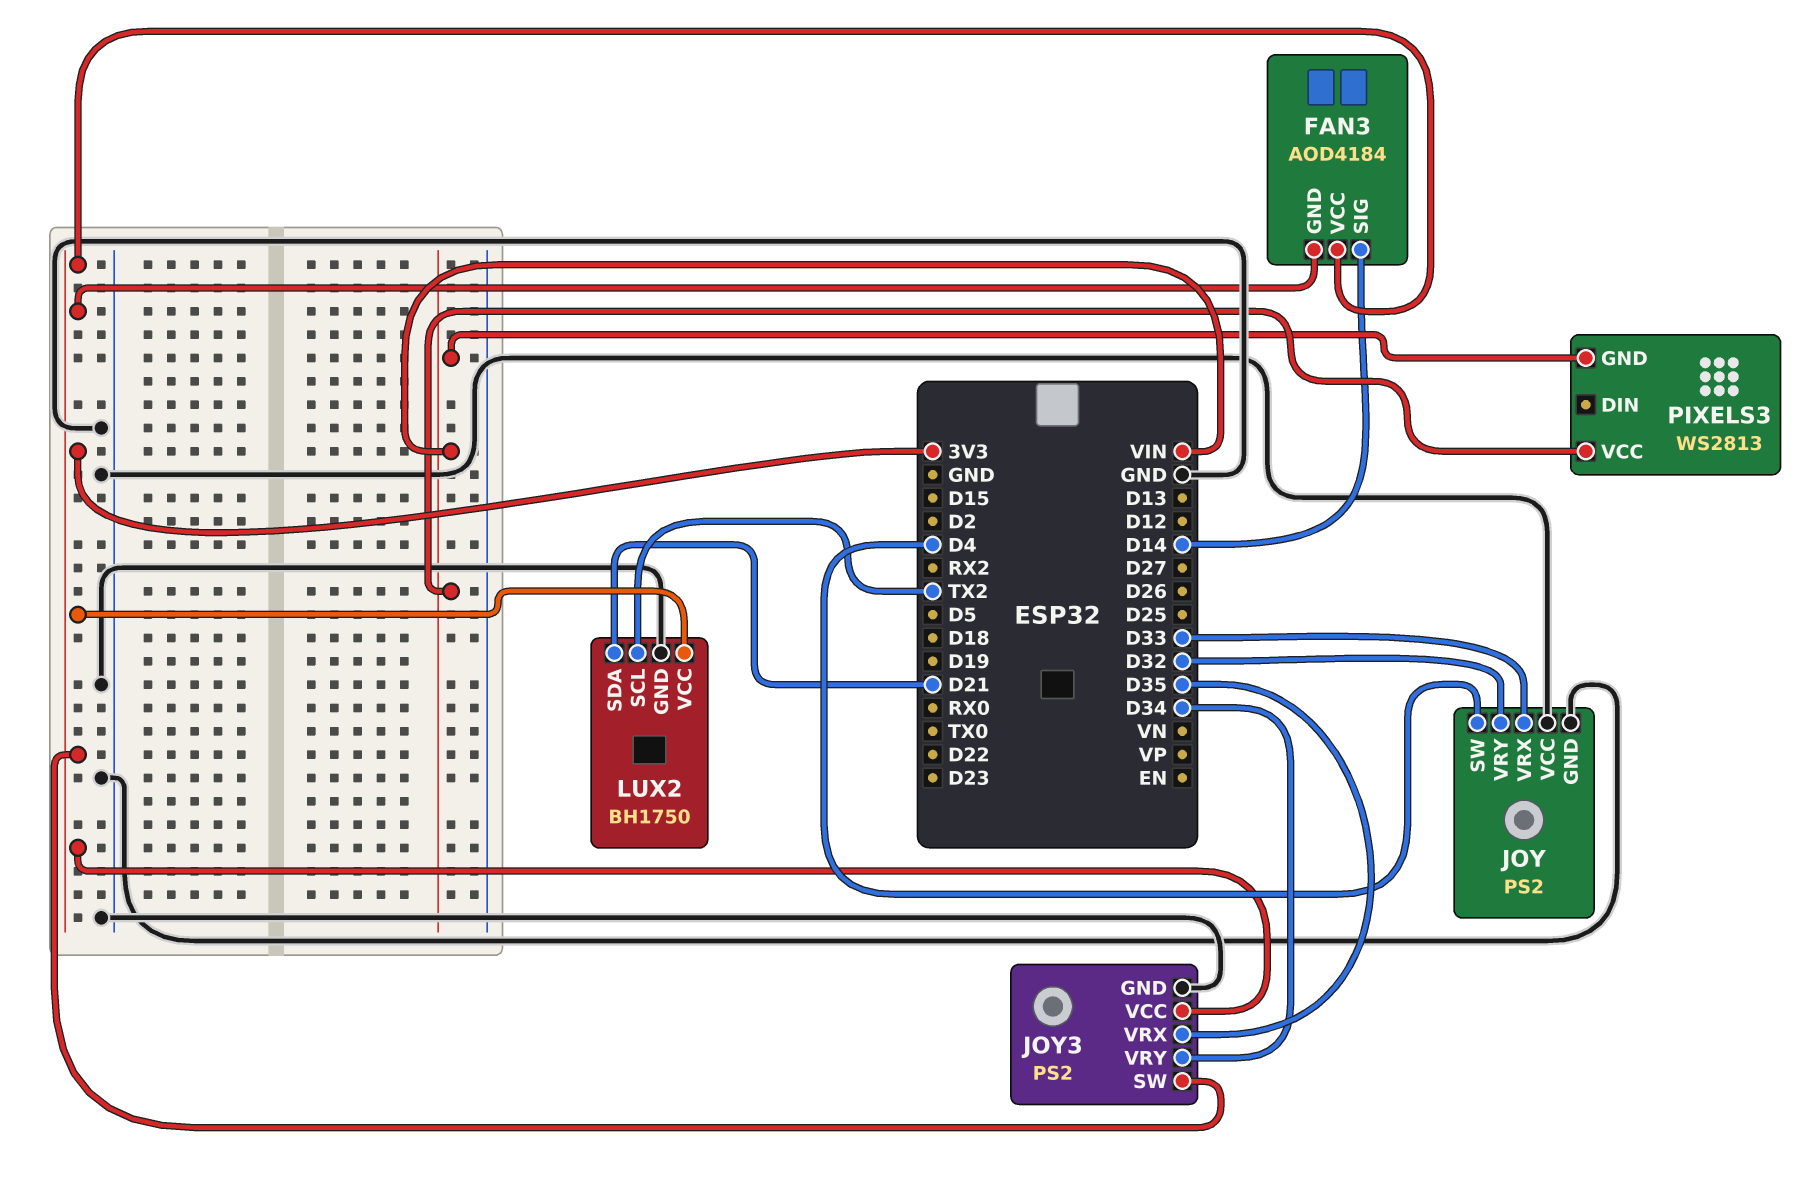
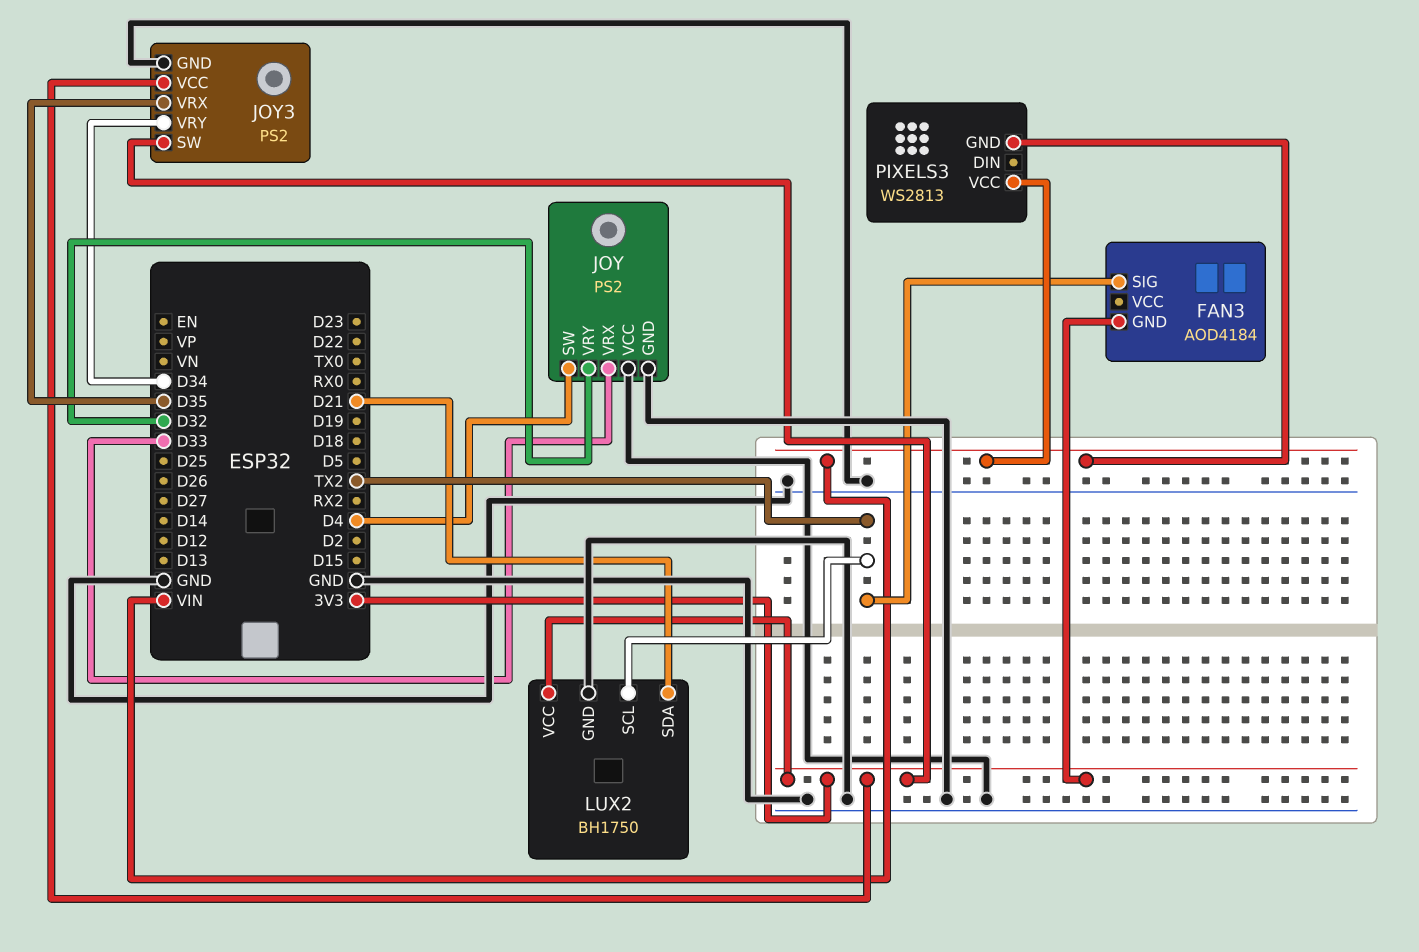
FAN3 pin SIG: D14 -> TX2
FAN3 pin VCC: 3V3 -> none

